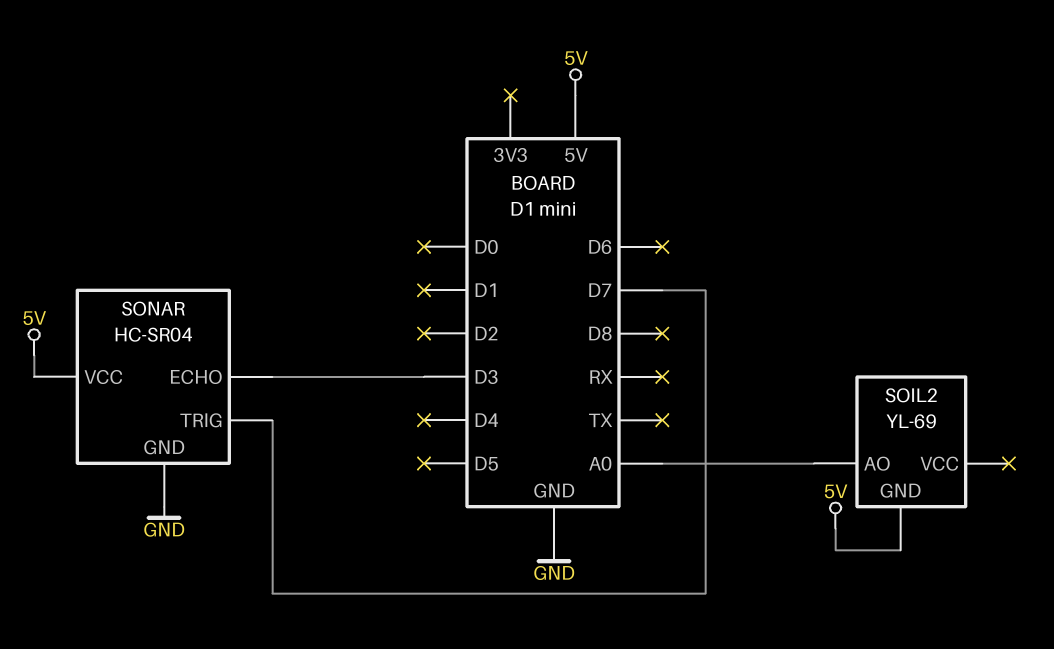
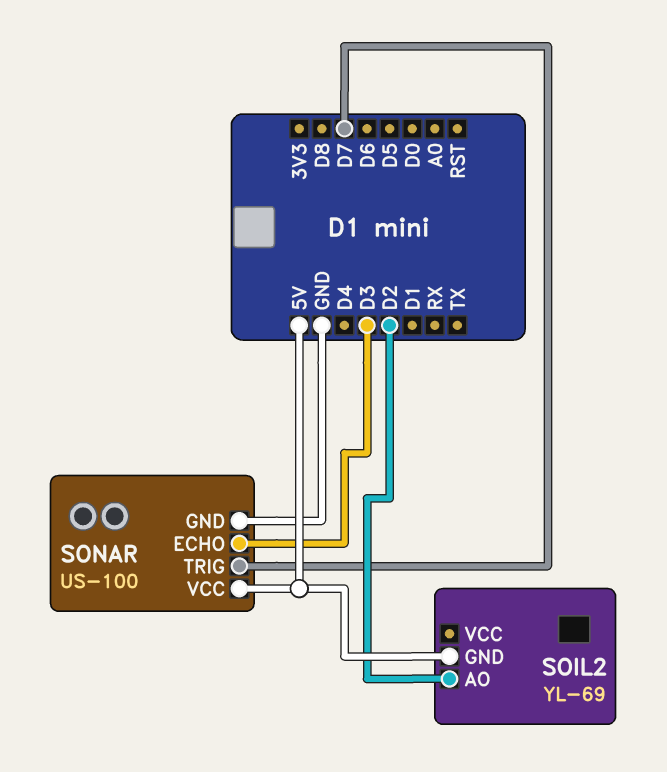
SOIL2 pin AO: A0 -> D2
SONAR: HC-SR04 -> US-100

